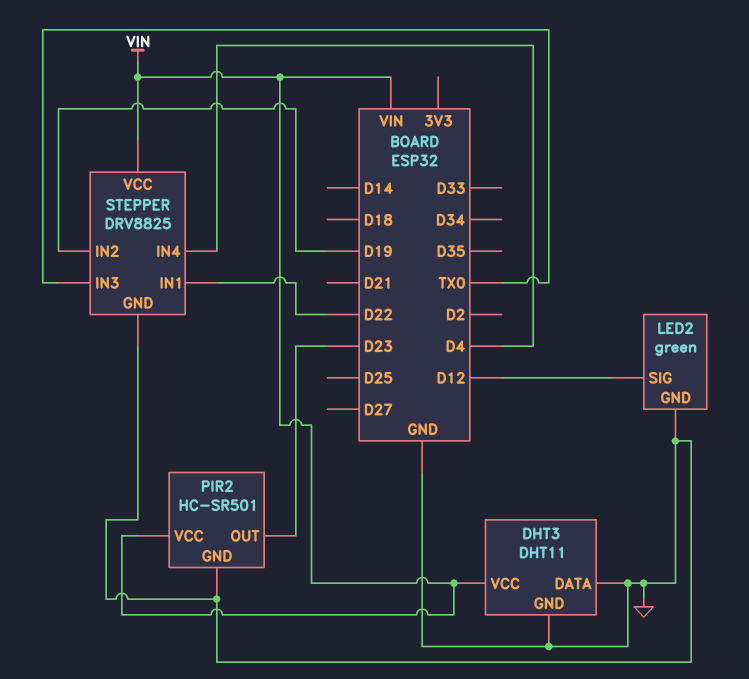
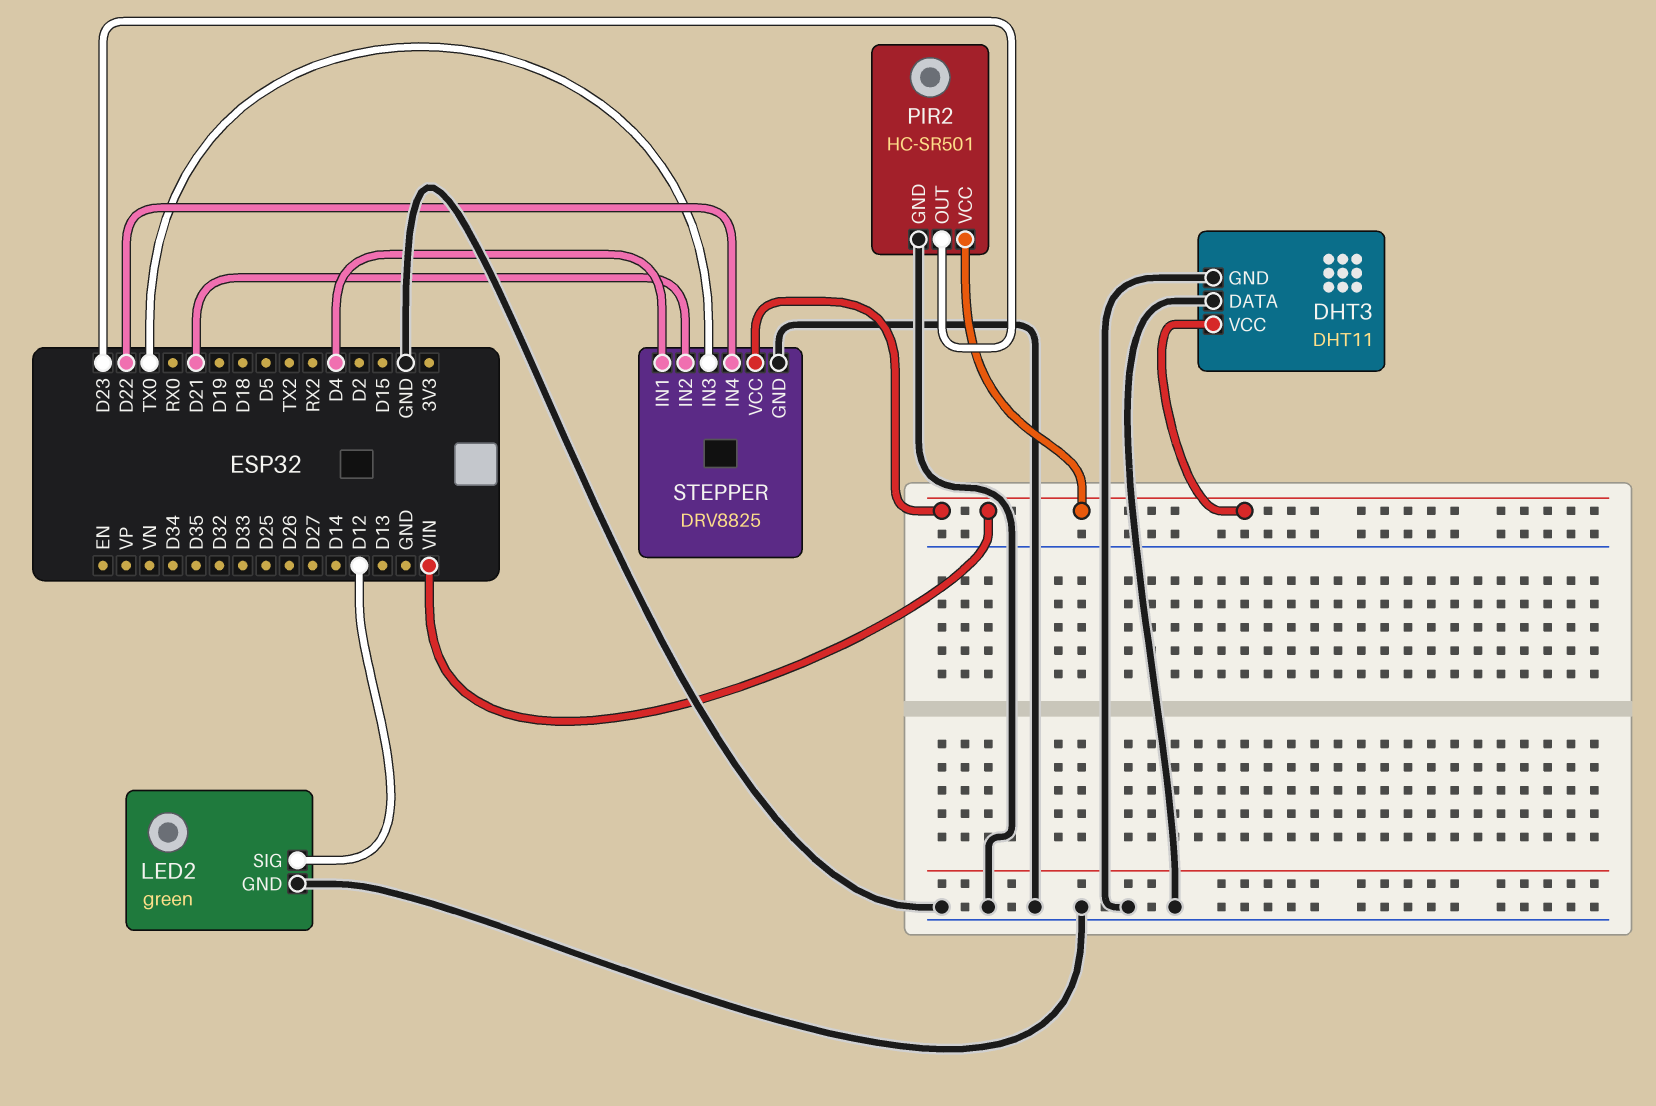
STEPPER pin IN1: D22 -> D4
STEPPER pin IN2: D19 -> D21
STEPPER pin IN4: D4 -> D22

